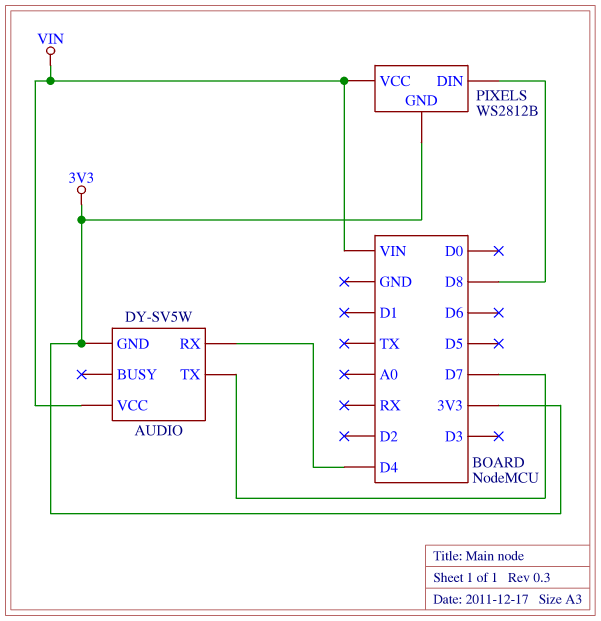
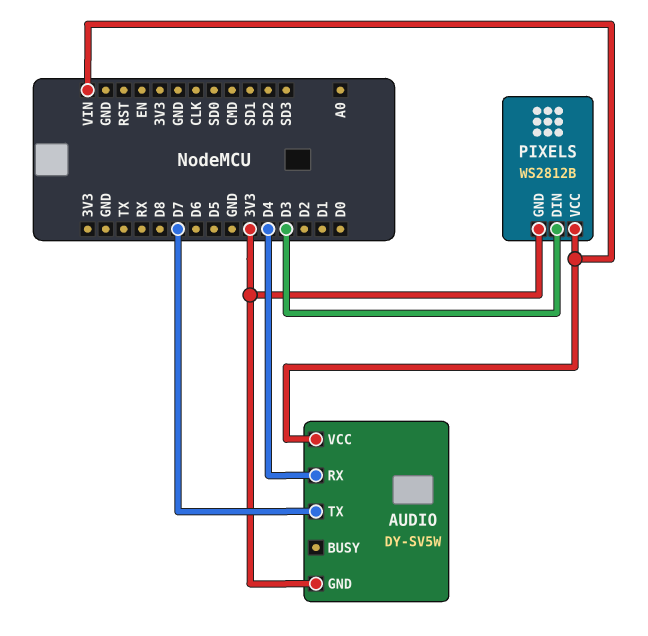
PIXELS pin DIN: D8 -> D3

